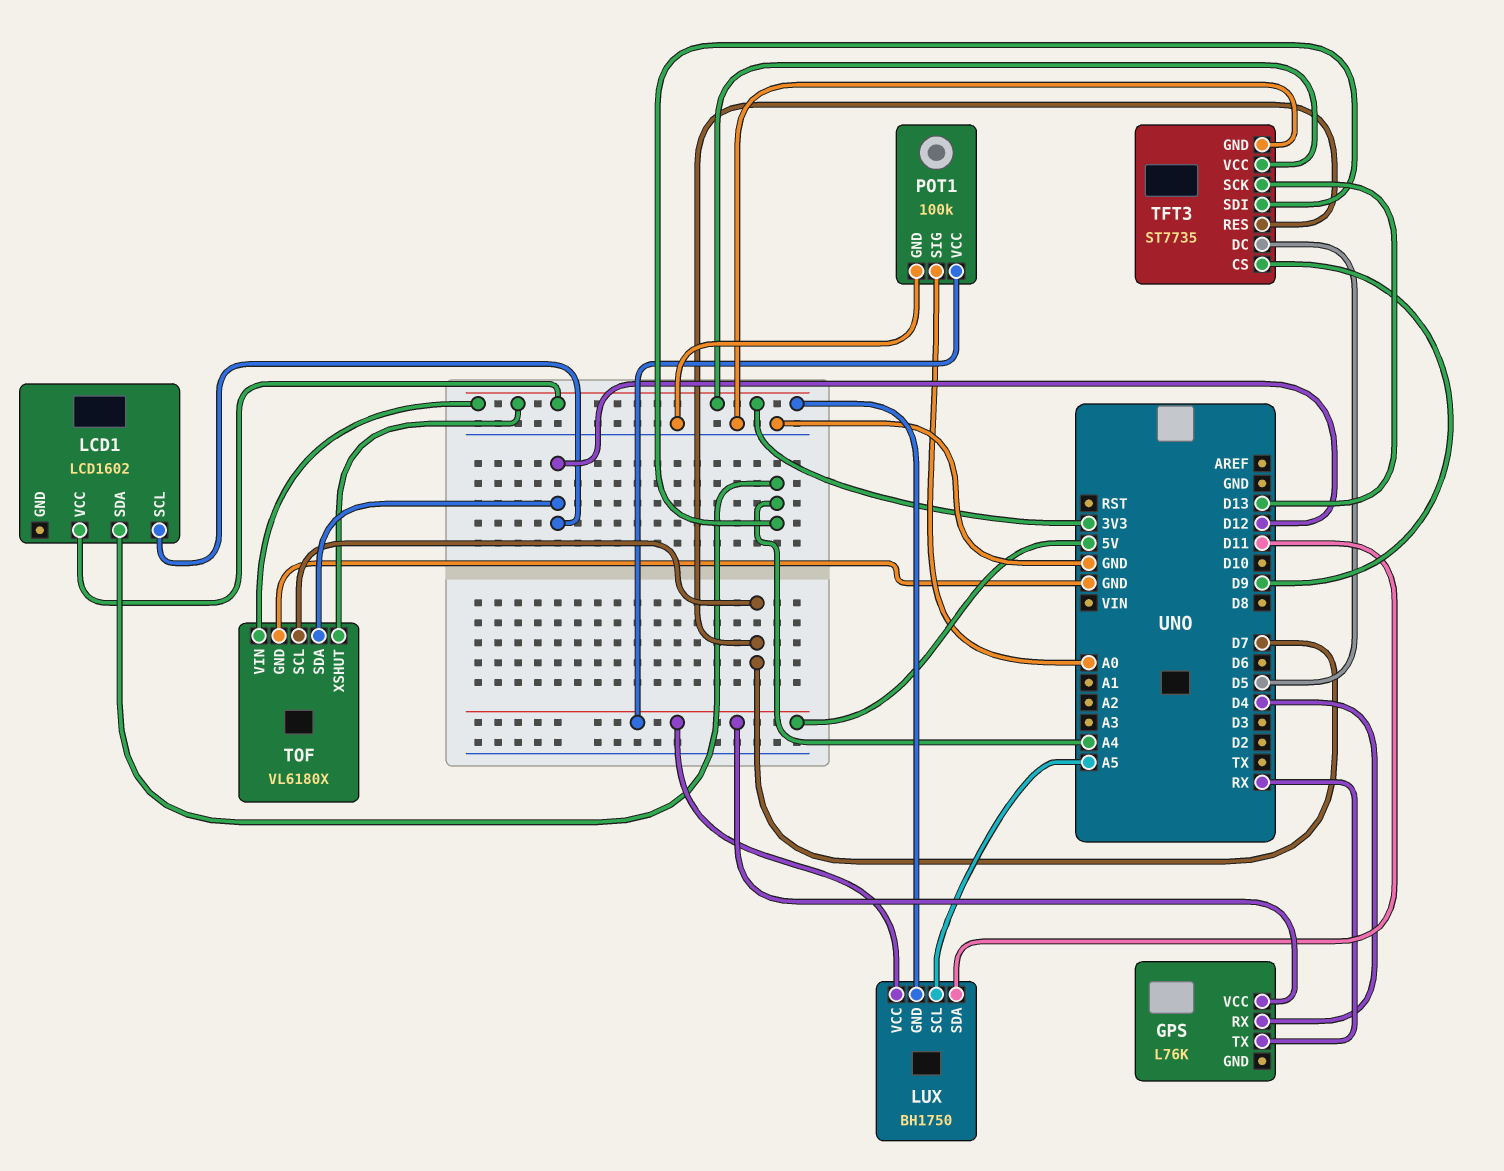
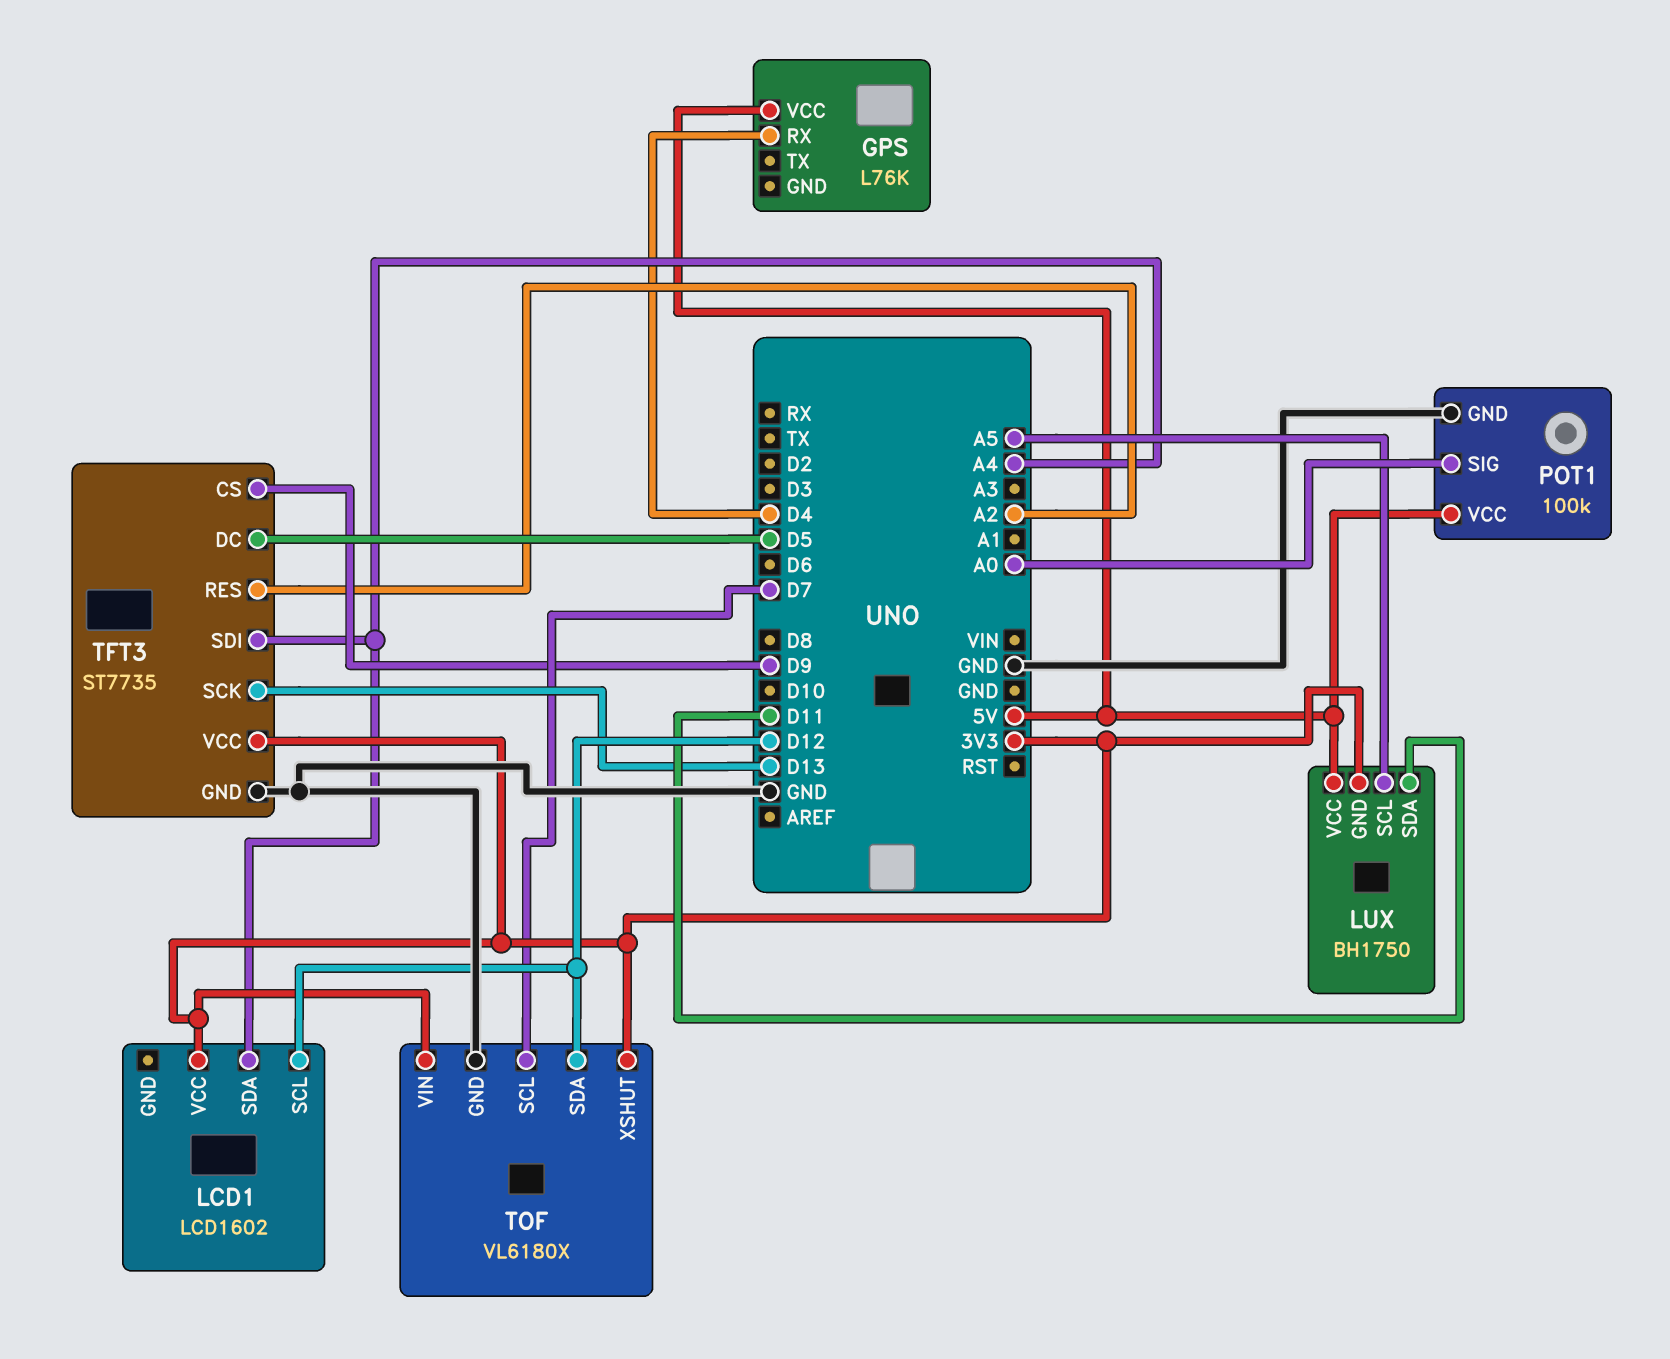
GPS pin TX: RX -> none
TFT3 pin RES: D7 -> A2

